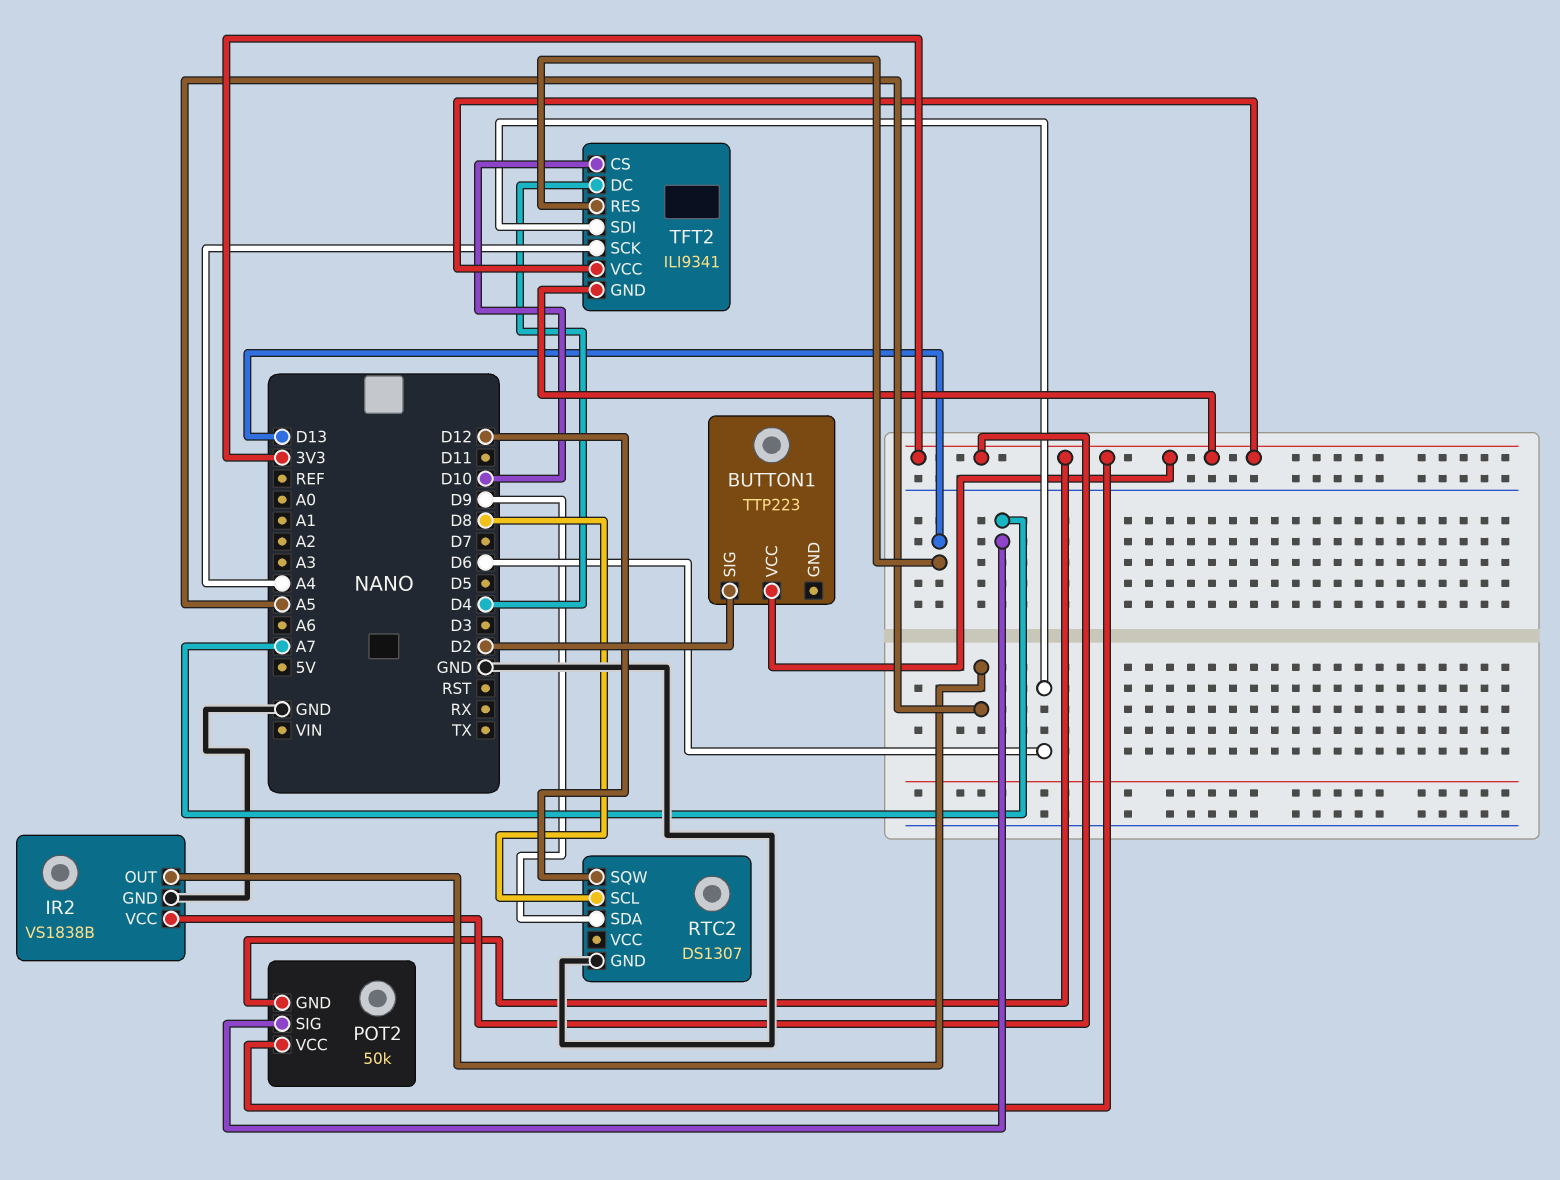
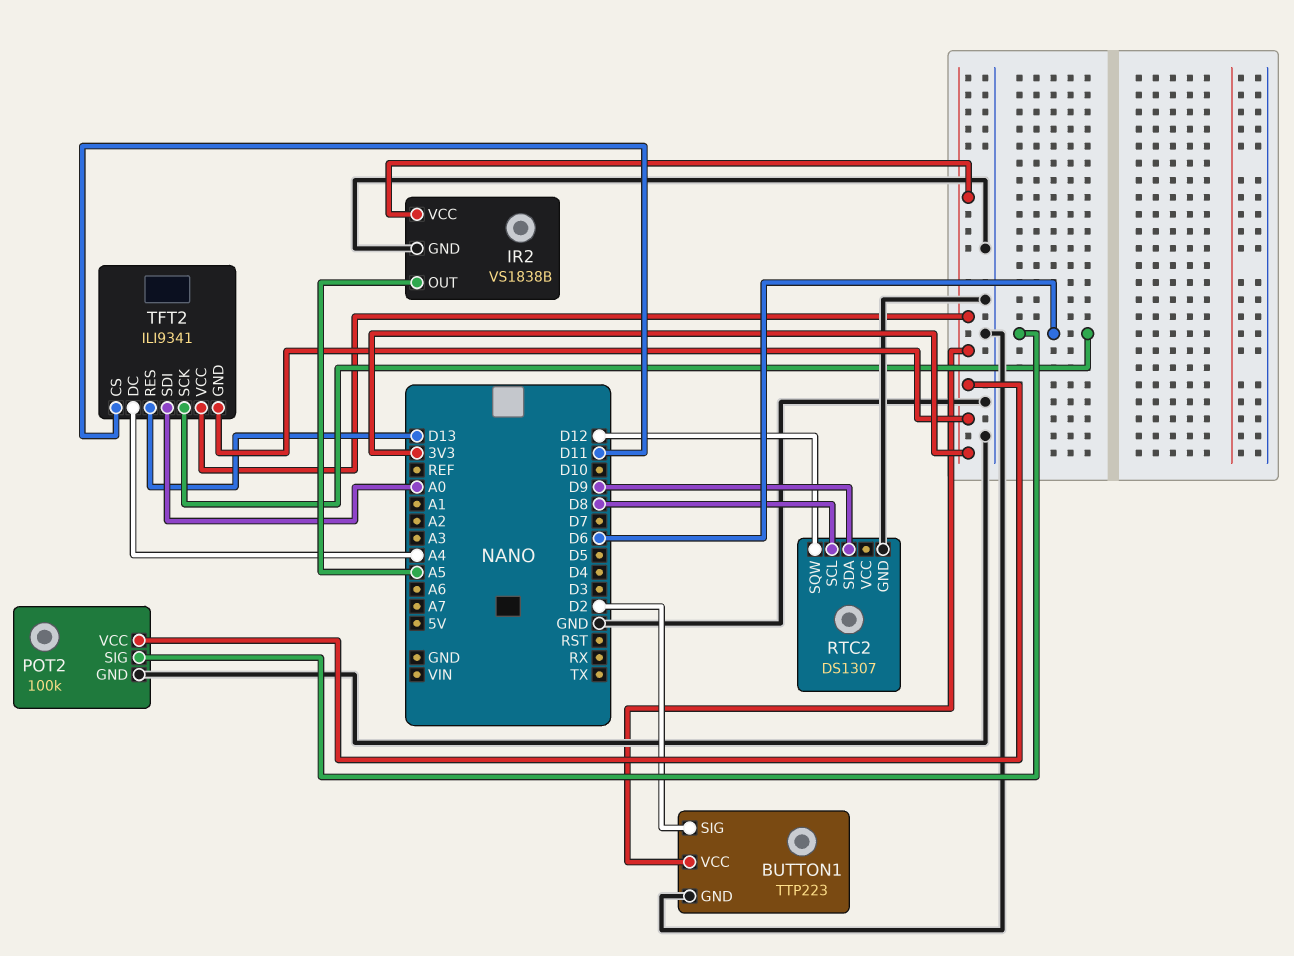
BUTTON1 pin GND: none -> GND
POT2: 50k -> 100k
POT2 pin GND: 3V3 -> GND
POT2 pin SIG: A7 -> D6
TFT2 pin CS: D10 -> D11
TFT2 pin DC: D4 -> A4
TFT2 pin SCK: A4 -> D6
TFT2 pin SDI: D6 -> A0

